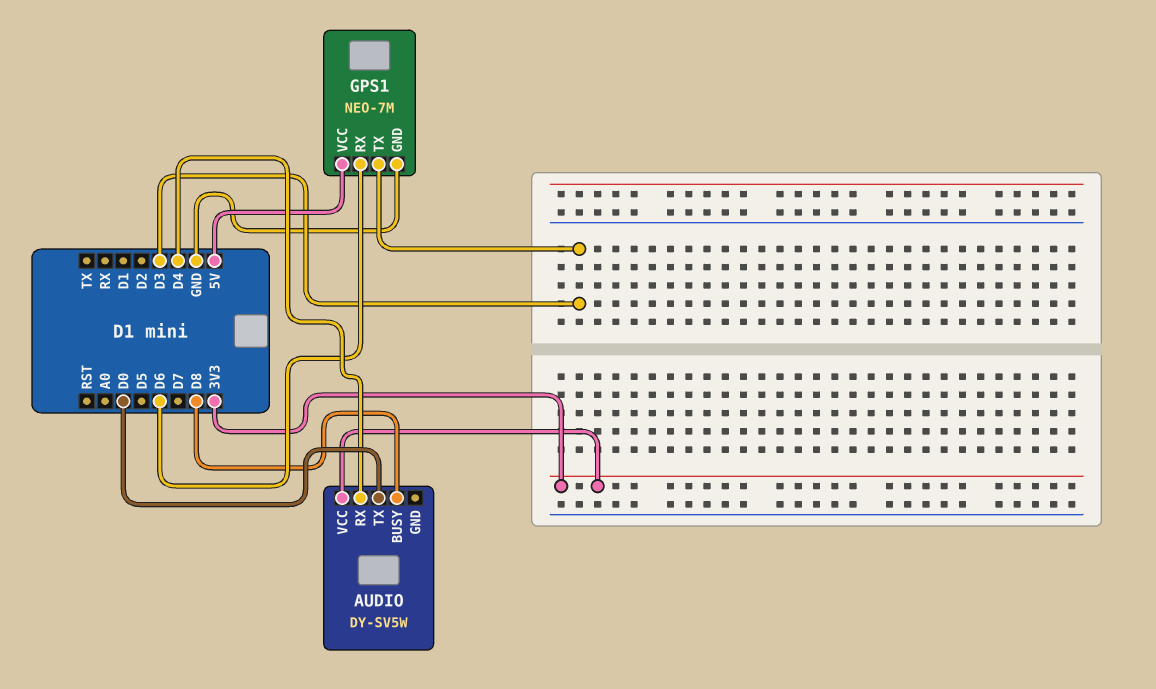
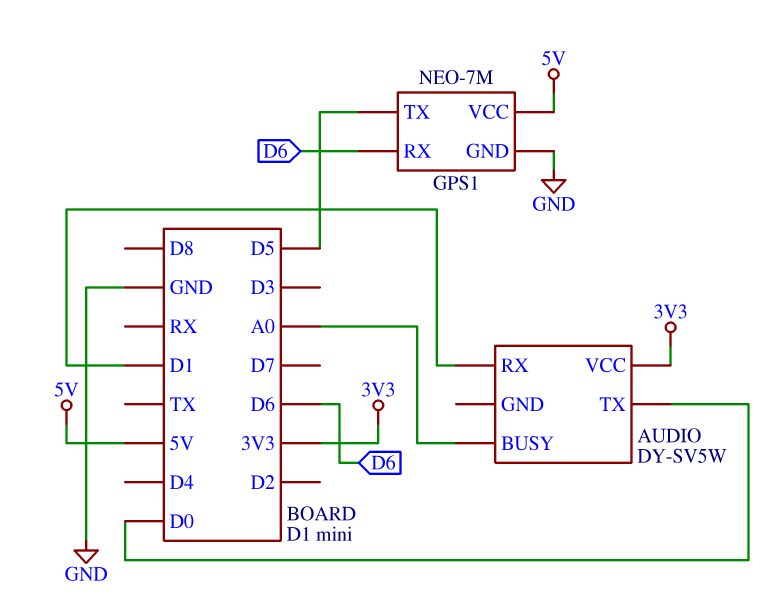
AUDIO pin BUSY: D8 -> A0
AUDIO pin RX: D4 -> D1
GPS1 pin TX: D3 -> D5

